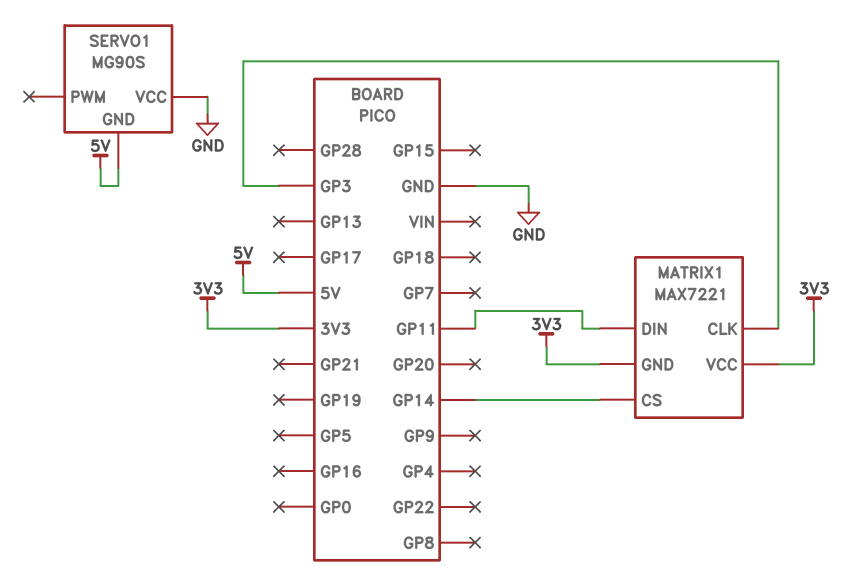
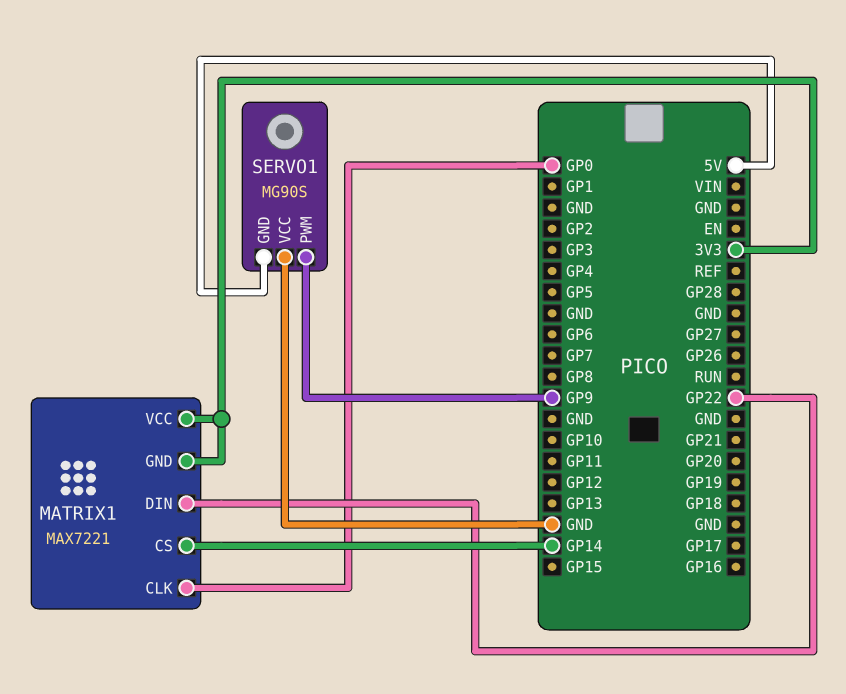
MATRIX1 pin CLK: GP3 -> GP0
MATRIX1 pin DIN: GP11 -> GP22
SERVO1 pin PWM: none -> GP9

